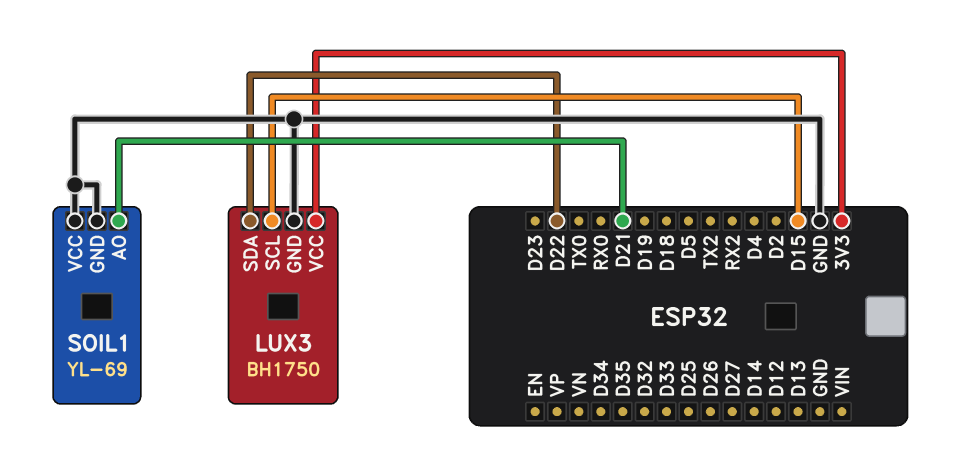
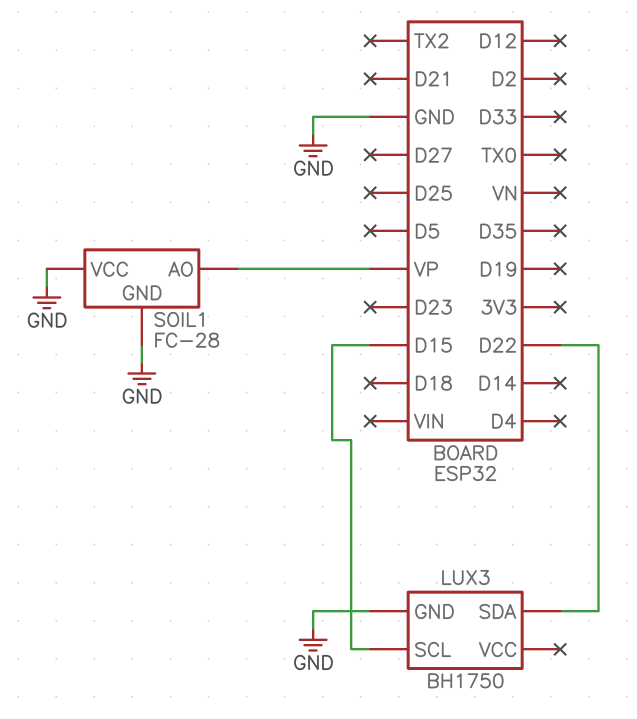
LUX3 pin VCC: 3V3 -> none
SOIL1: YL-69 -> FC-28
SOIL1 pin AO: D21 -> VP

